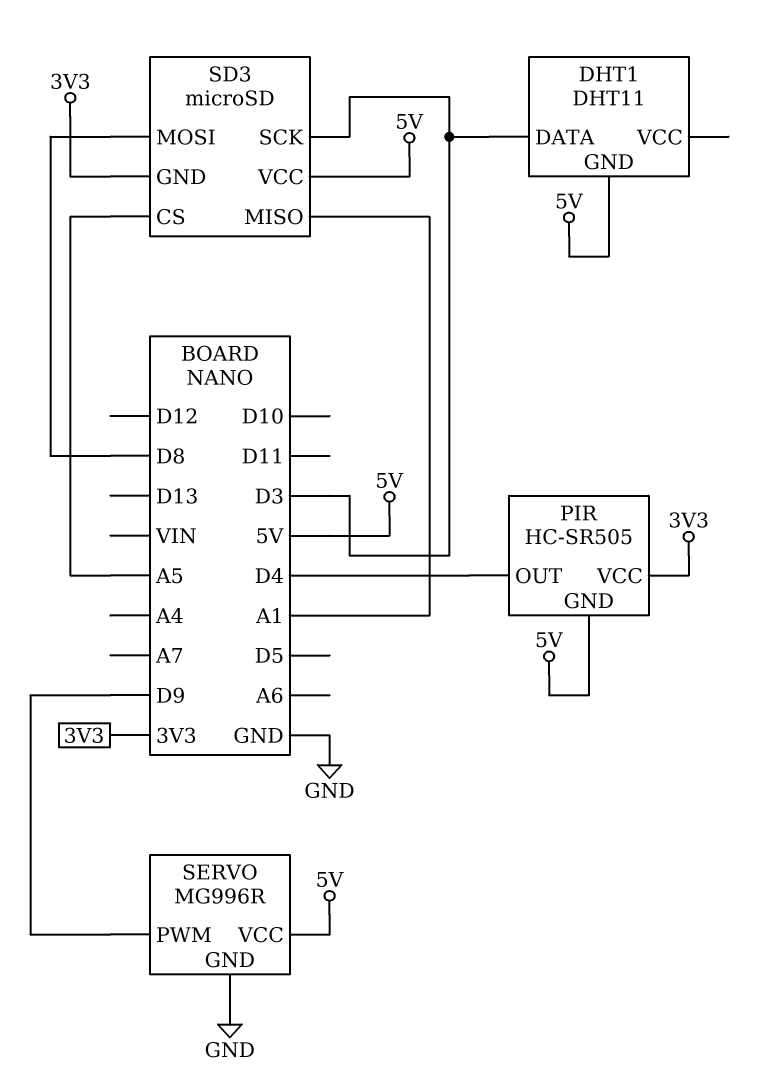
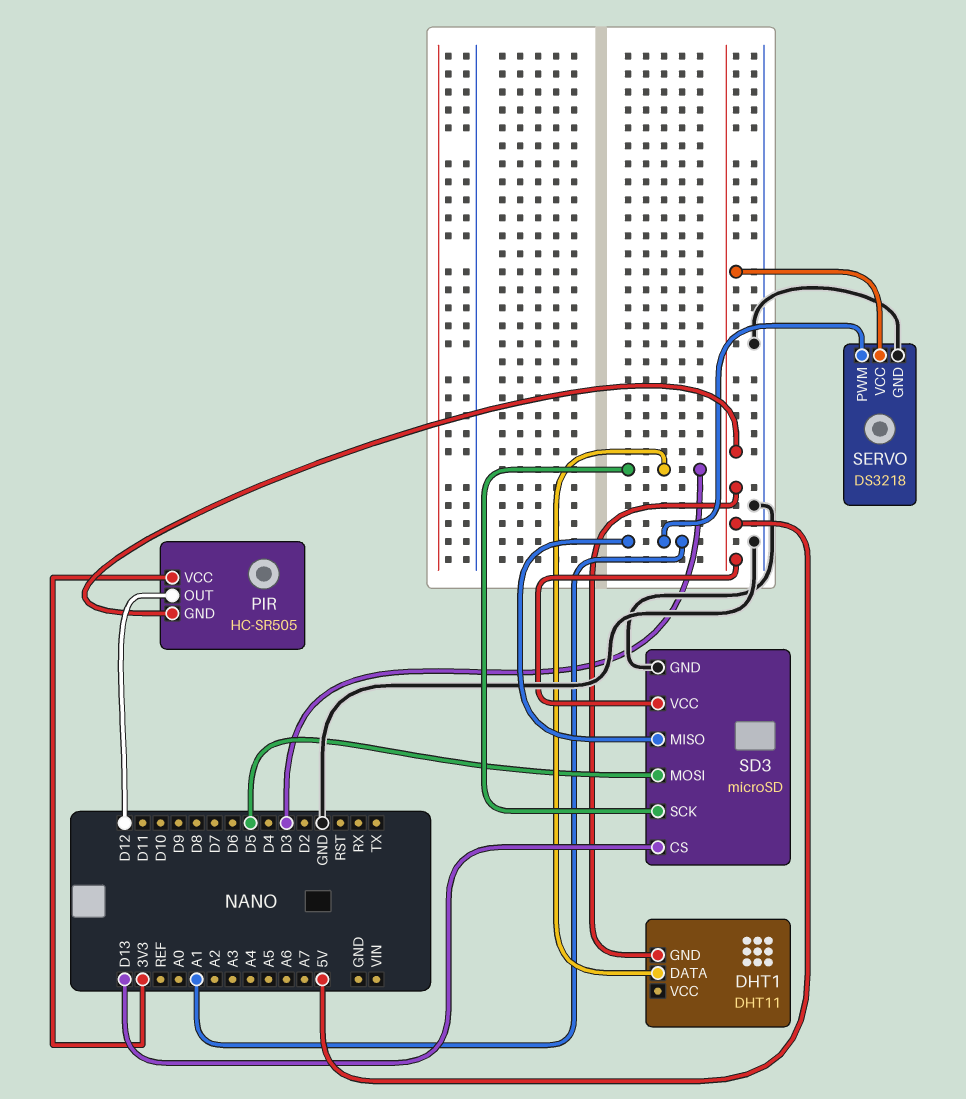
PIR pin OUT: D4 -> D12
SD3 pin CS: A5 -> D13
SD3 pin GND: 3V3 -> GND
SD3 pin MOSI: D8 -> D5
SERVO: MG996R -> DS3218
SERVO pin PWM: D9 -> A1

